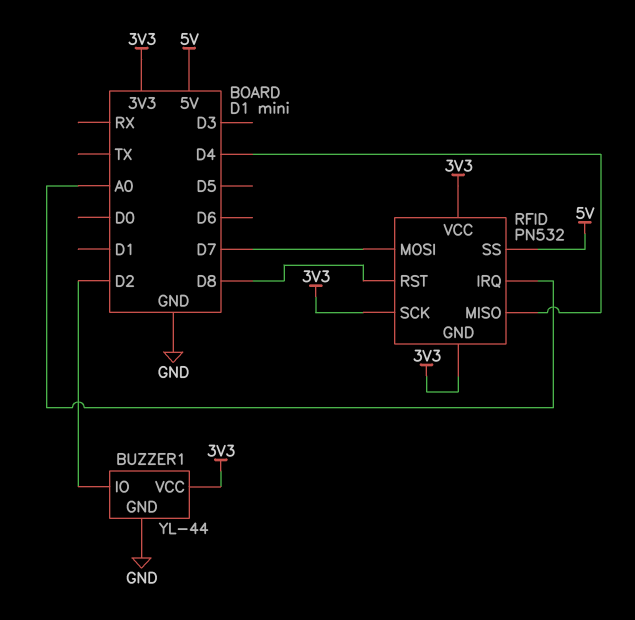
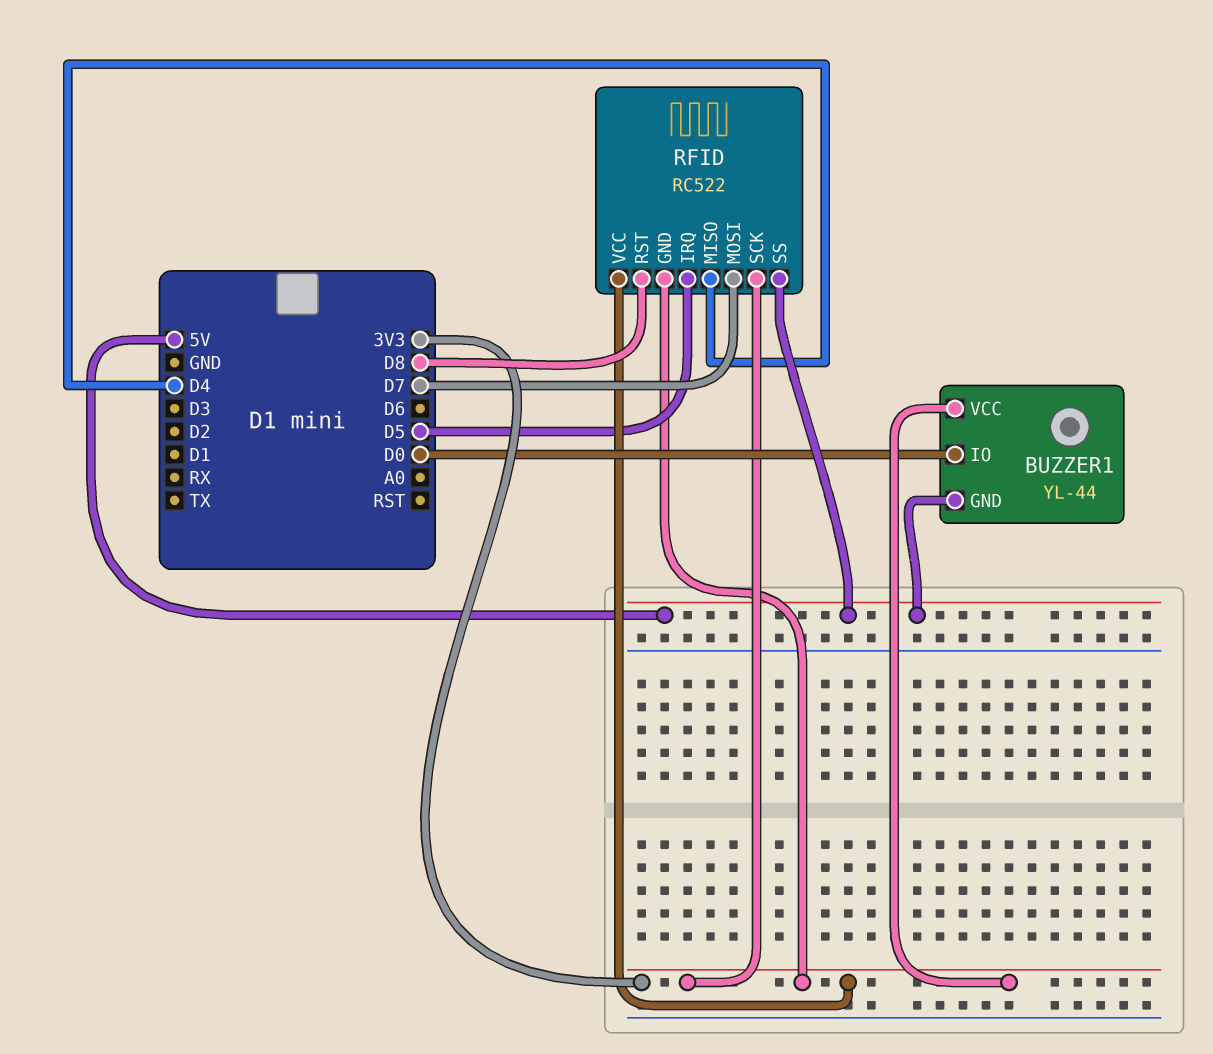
BUZZER1 pin GND: GND -> 5V
BUZZER1 pin IO: D2 -> D0
RFID: PN532 -> RC522
RFID pin IRQ: A0 -> D5

